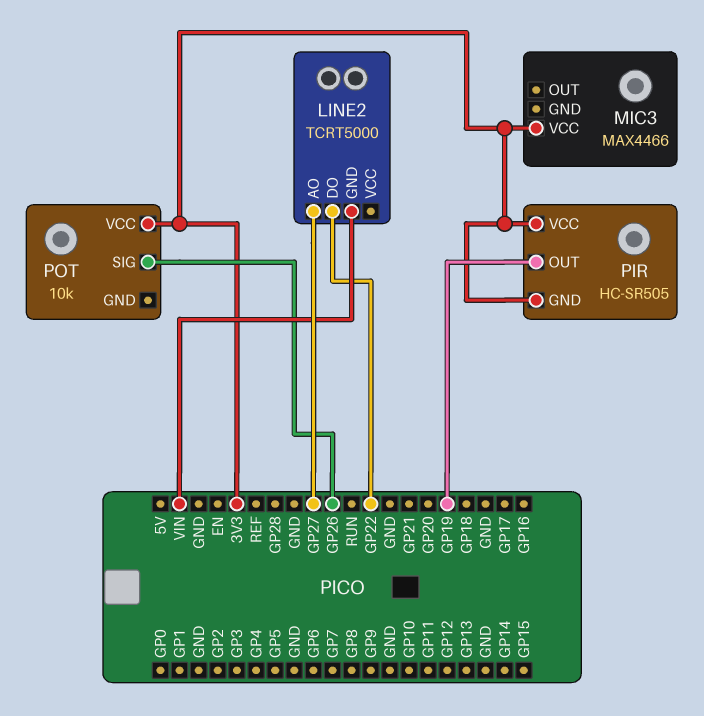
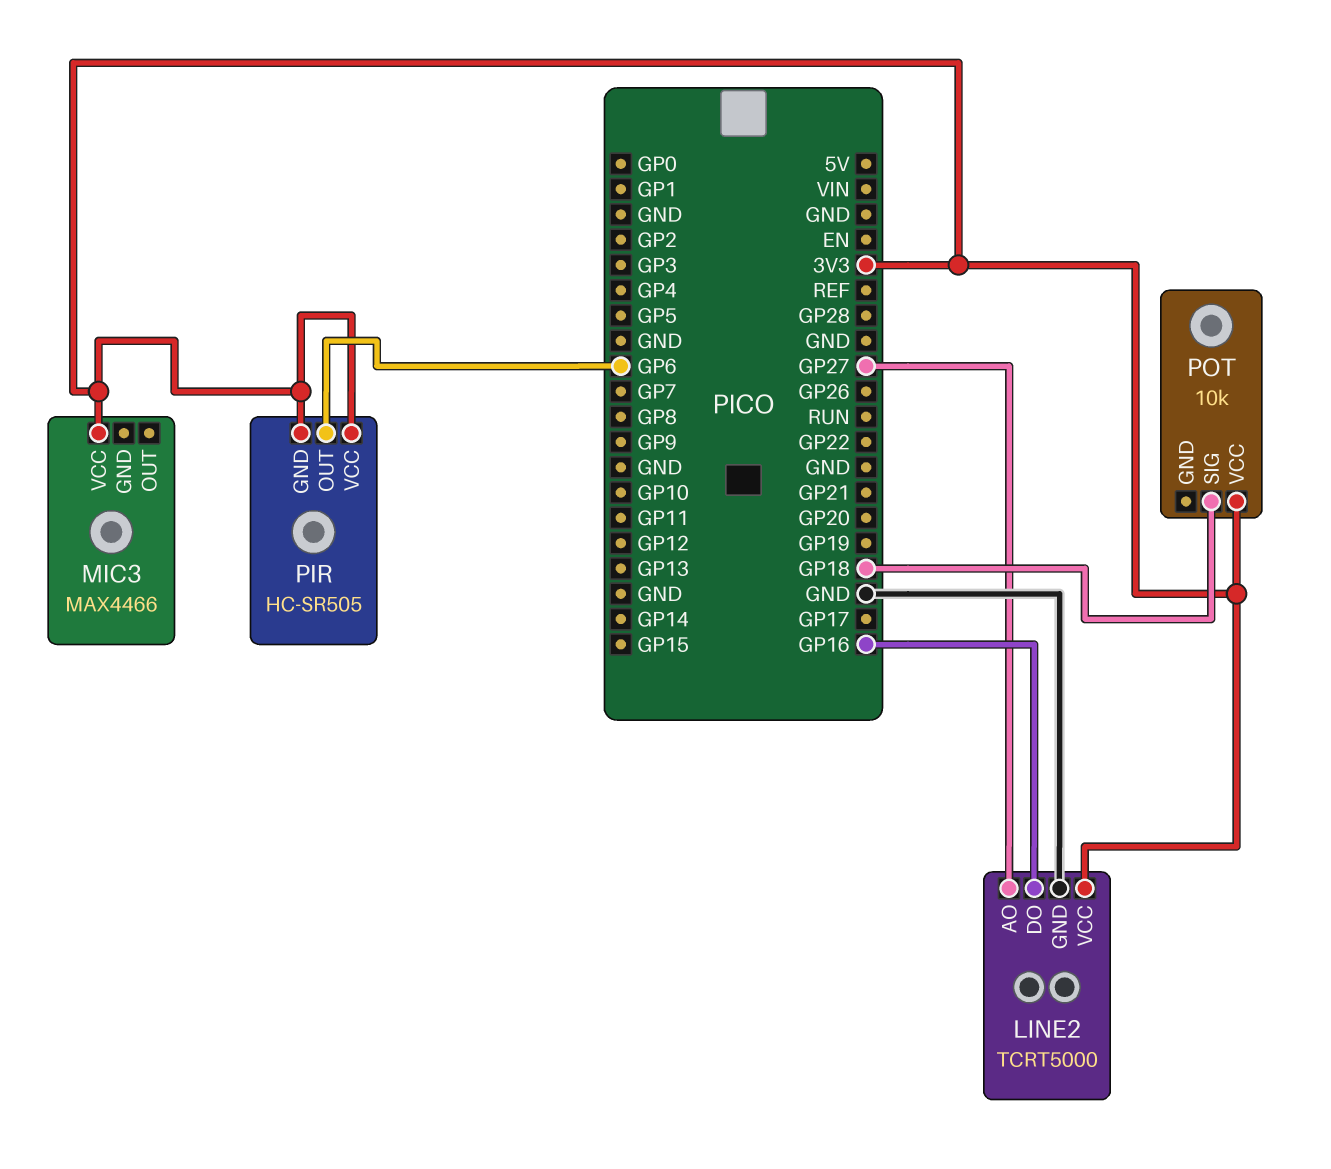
LINE2 pin DO: GP22 -> GP16
LINE2 pin GND: VIN -> GND
LINE2 pin VCC: none -> 3V3
PIR pin OUT: GP19 -> GP6
POT pin SIG: GP26 -> GP18

